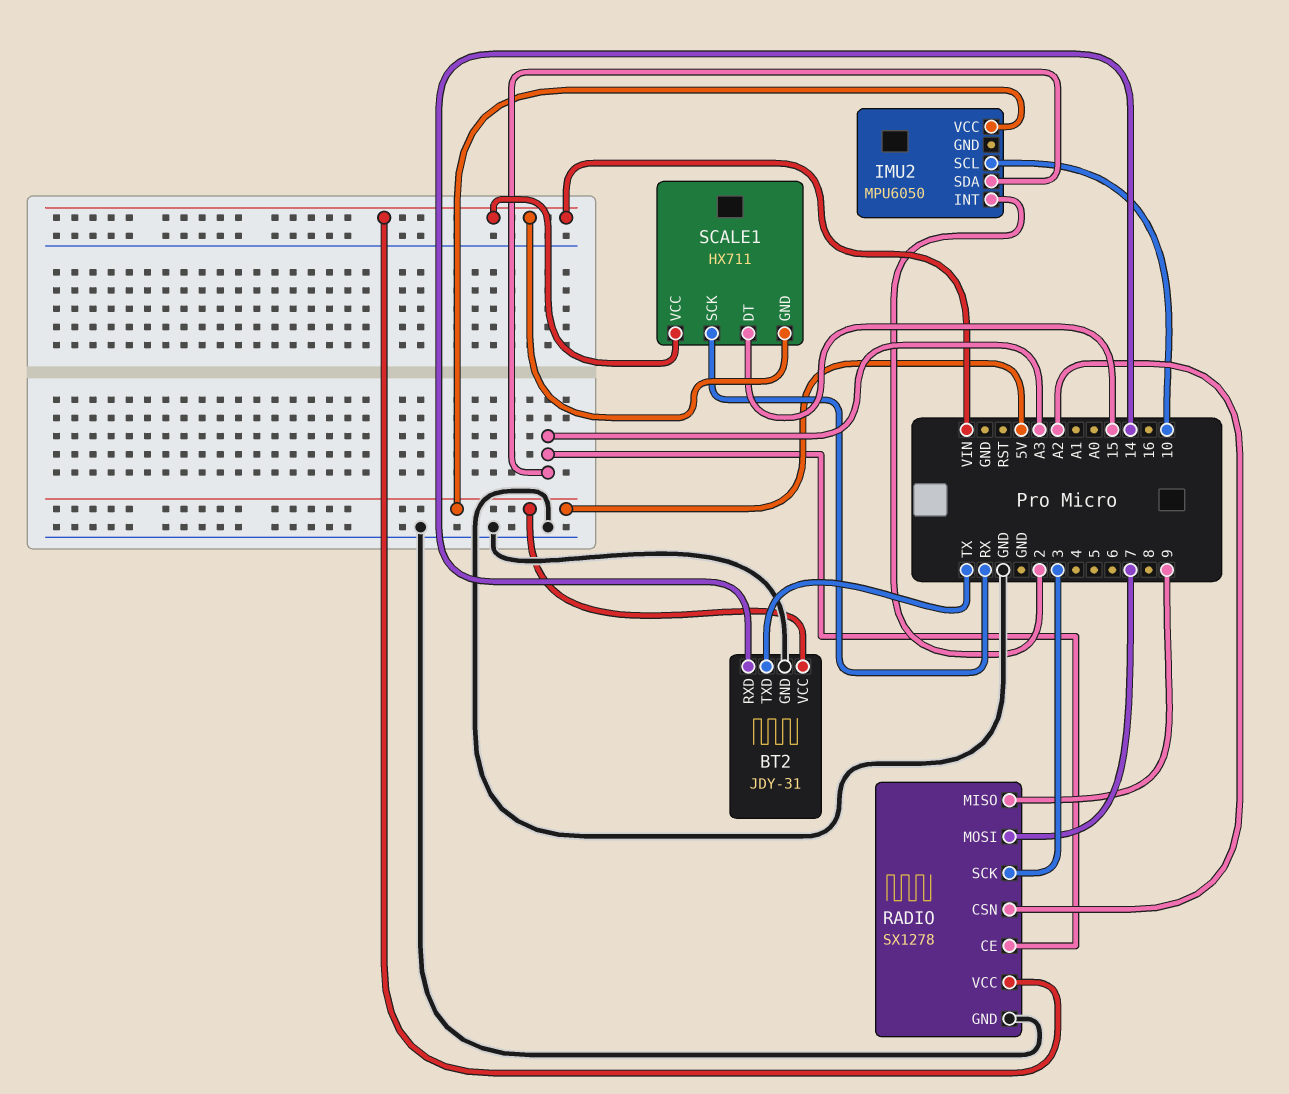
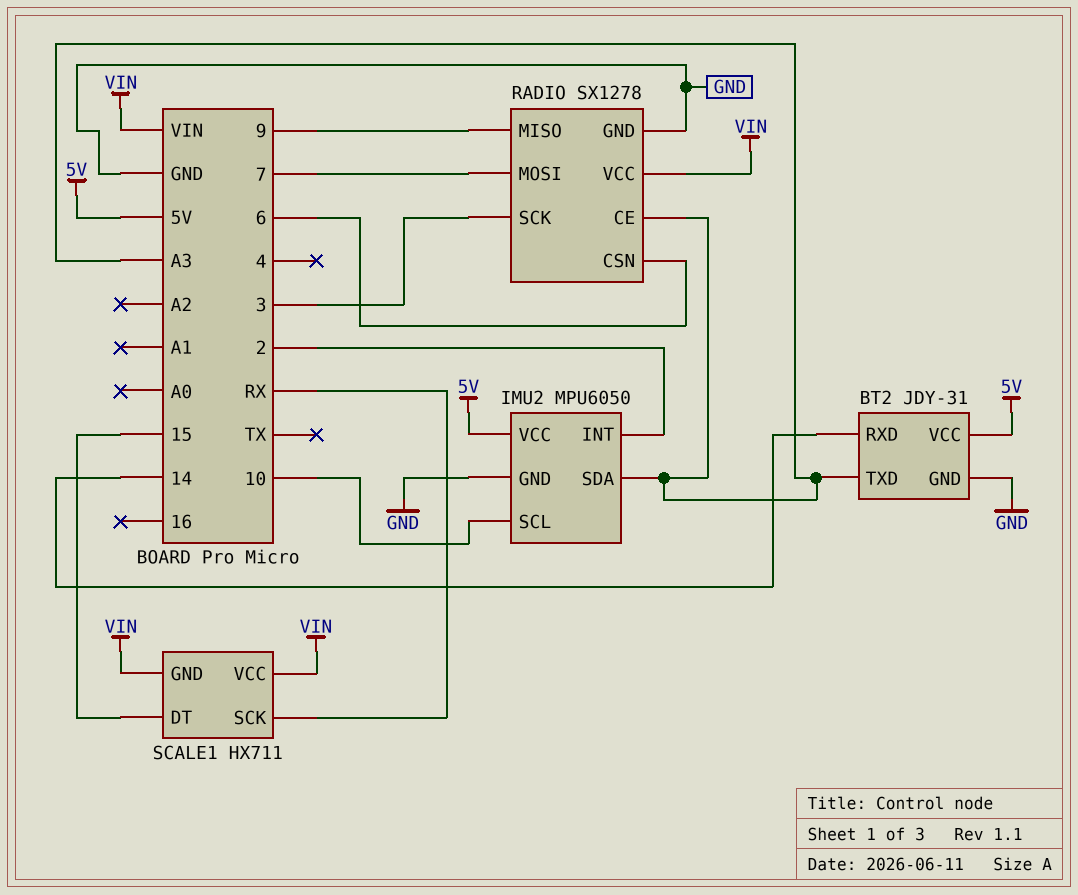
BT2 pin TXD: TX -> A3
IMU2 pin GND: none -> GND
RADIO pin CSN: A2 -> 6

